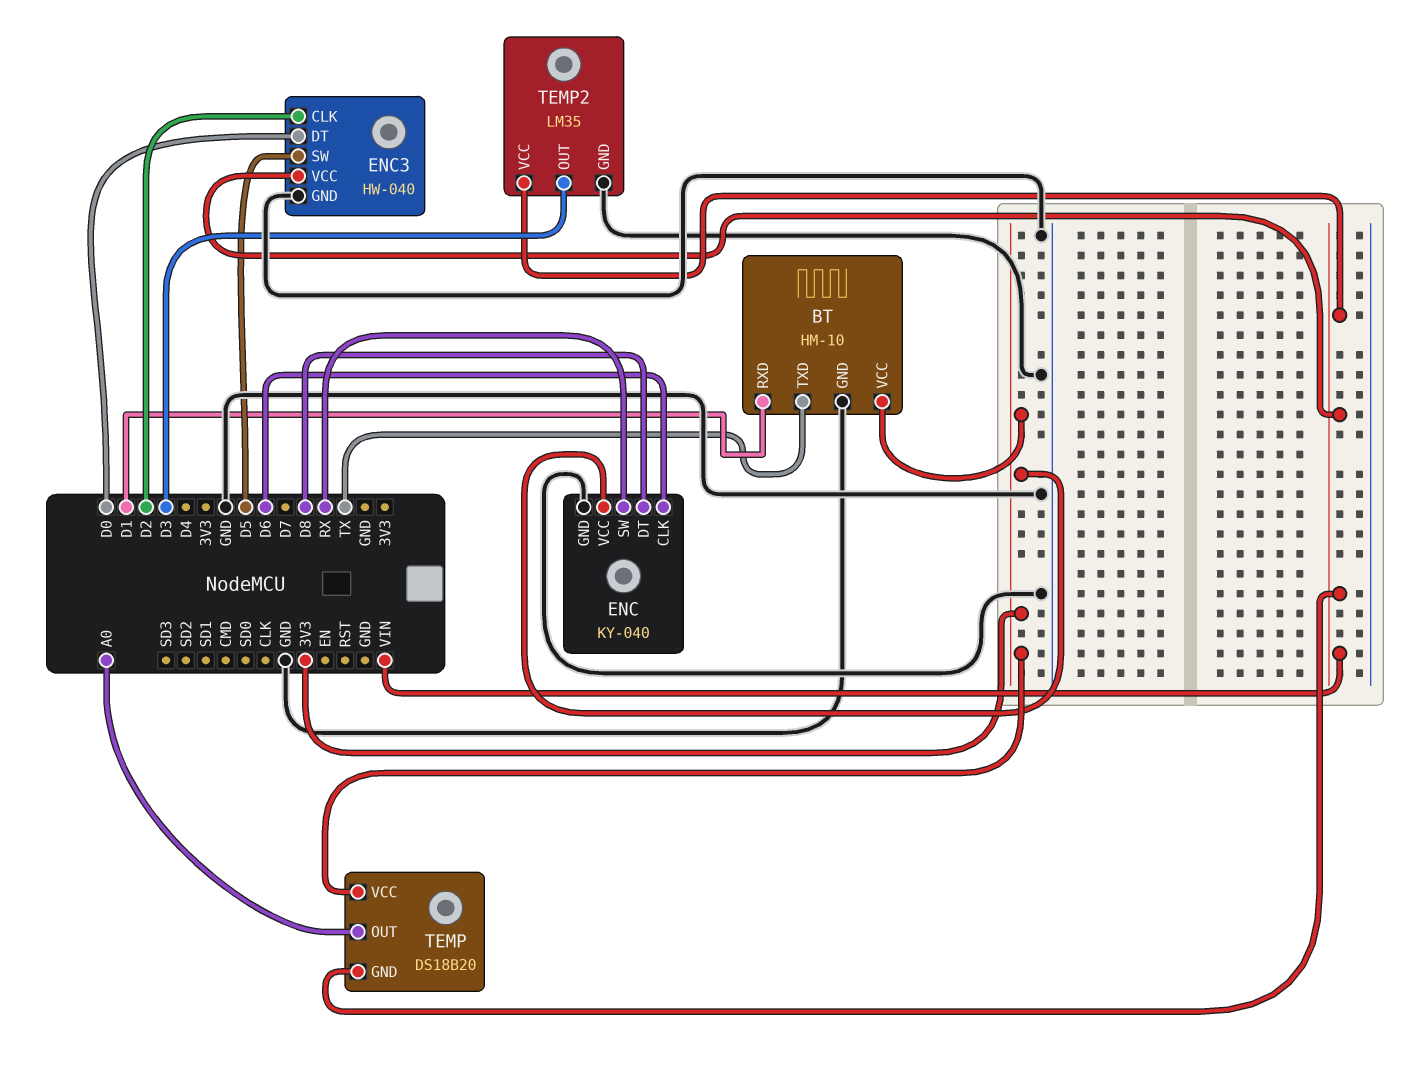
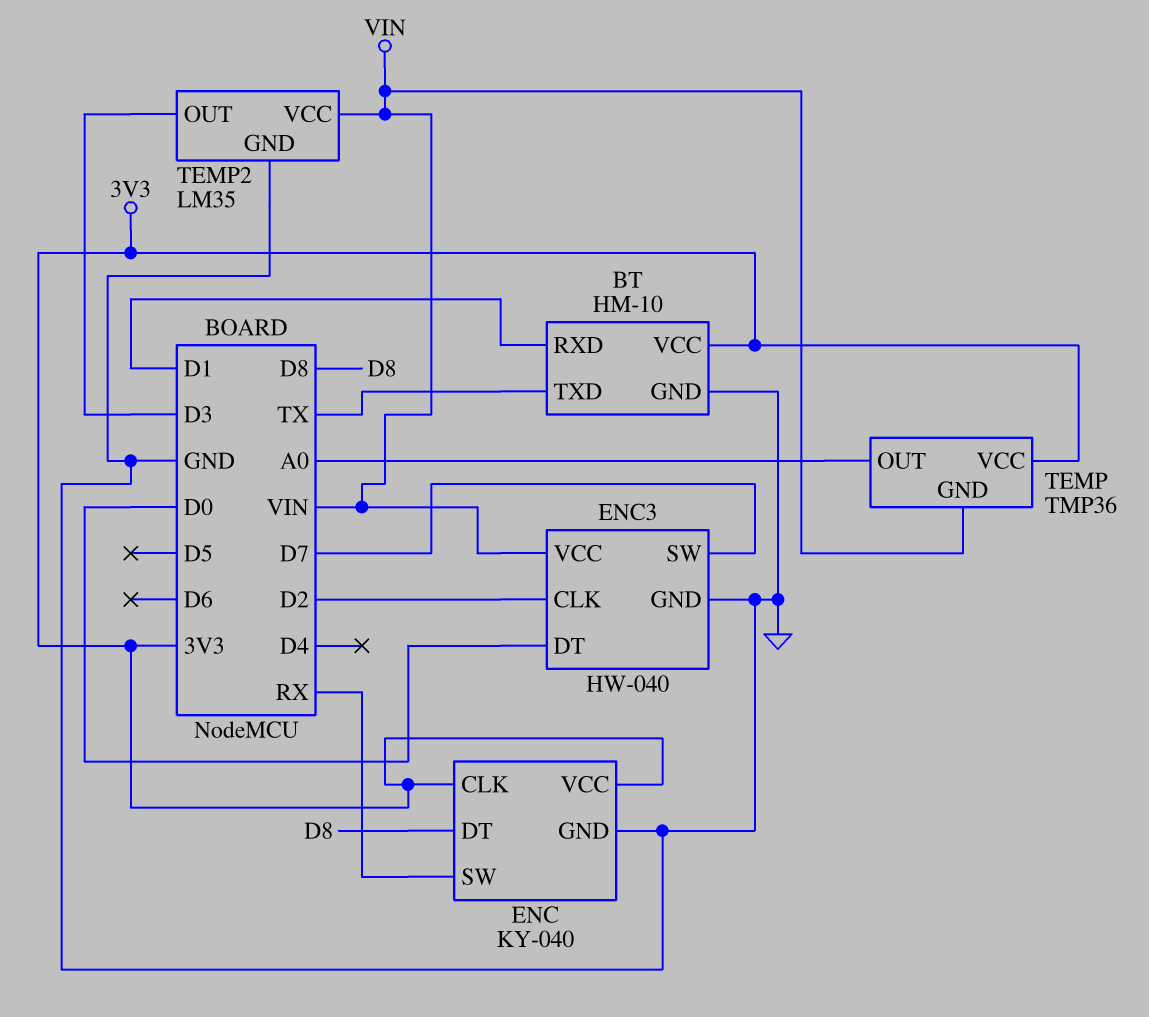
ENC pin CLK: D6 -> 3V3
ENC3 pin SW: D5 -> D7
TEMP: DS18B20 -> TMP36

